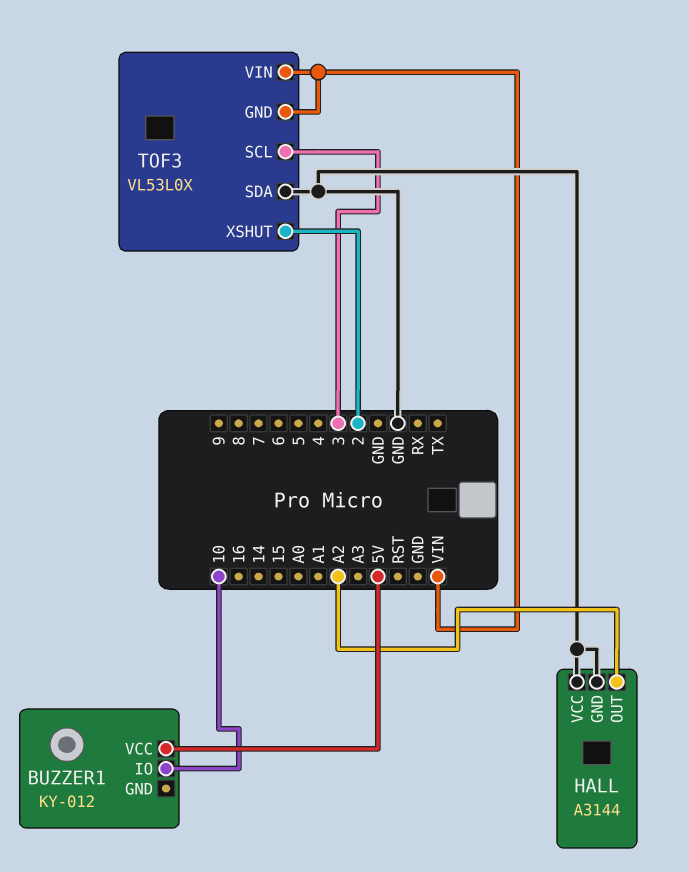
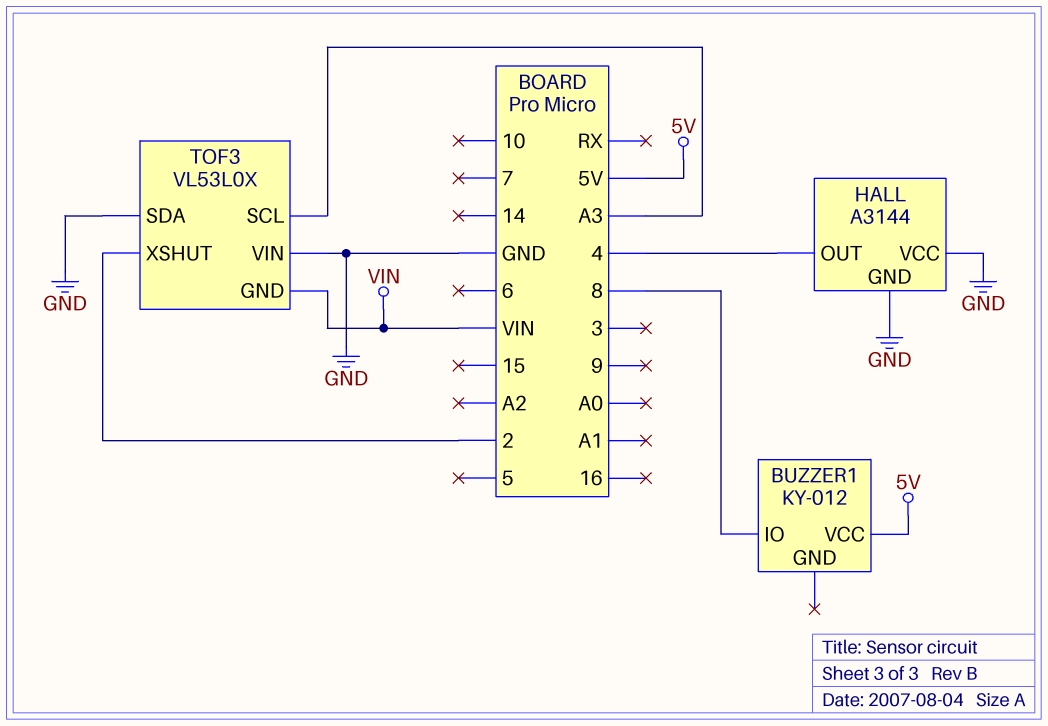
BUZZER1 pin IO: 10 -> 8
HALL pin OUT: A2 -> 4
TOF3 pin SCL: 3 -> A3
TOF3 pin VIN: VIN -> GND

